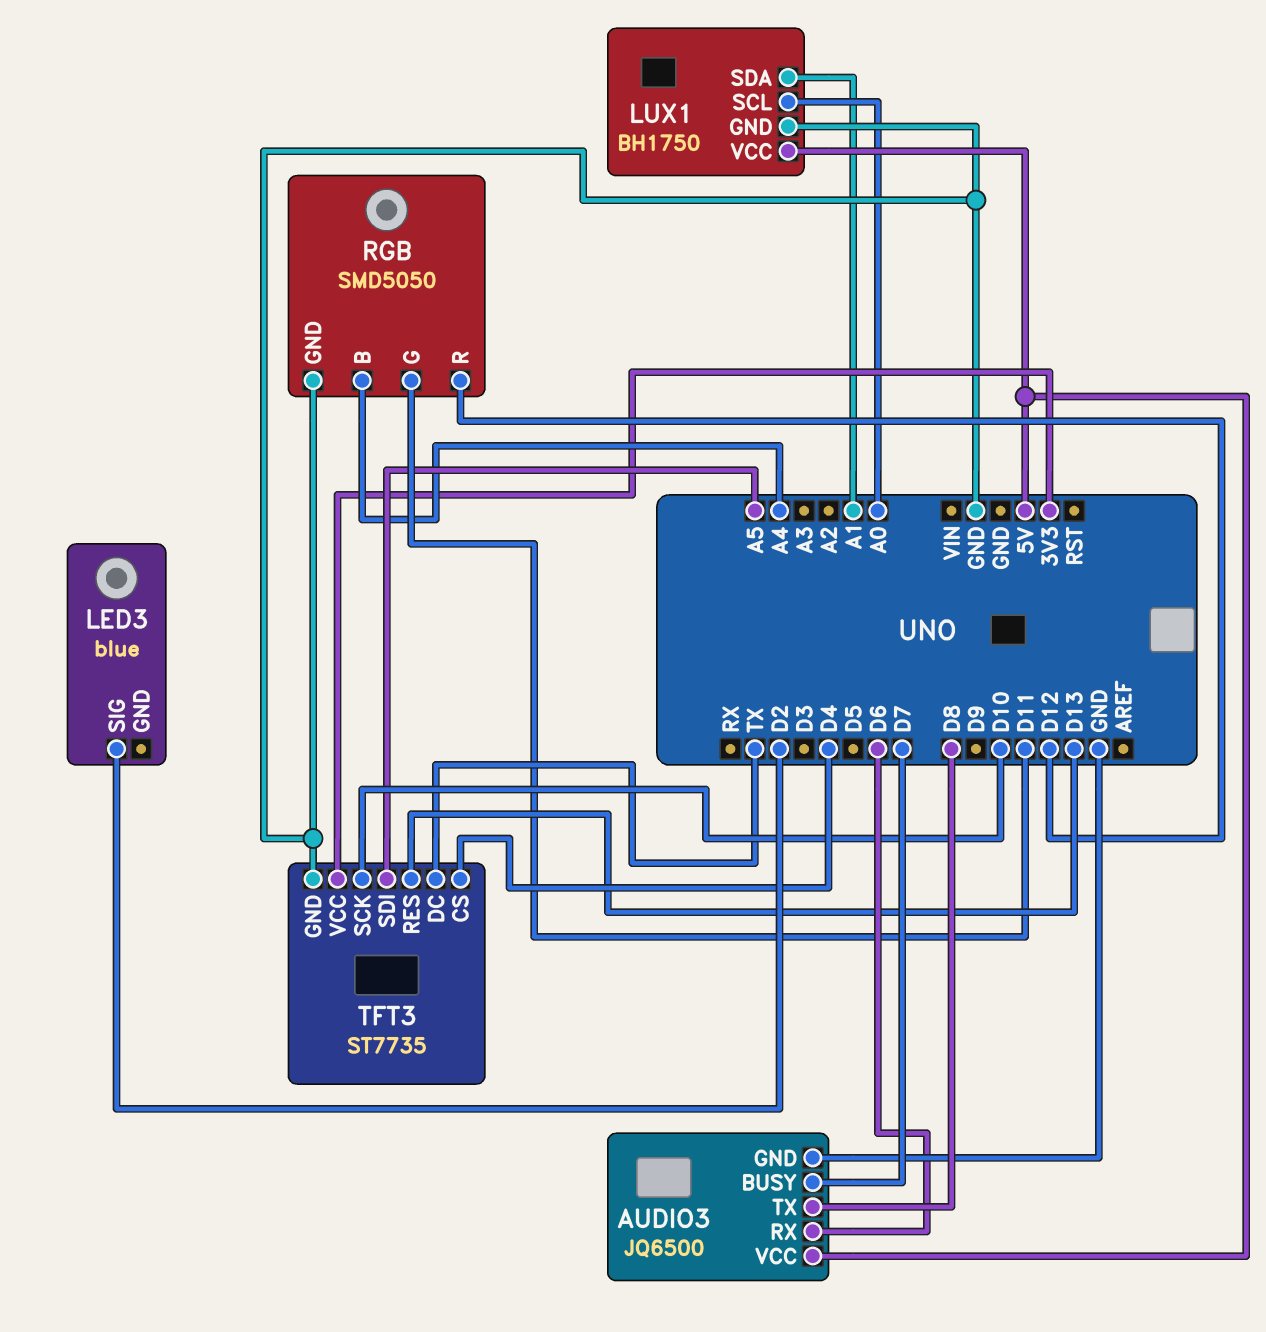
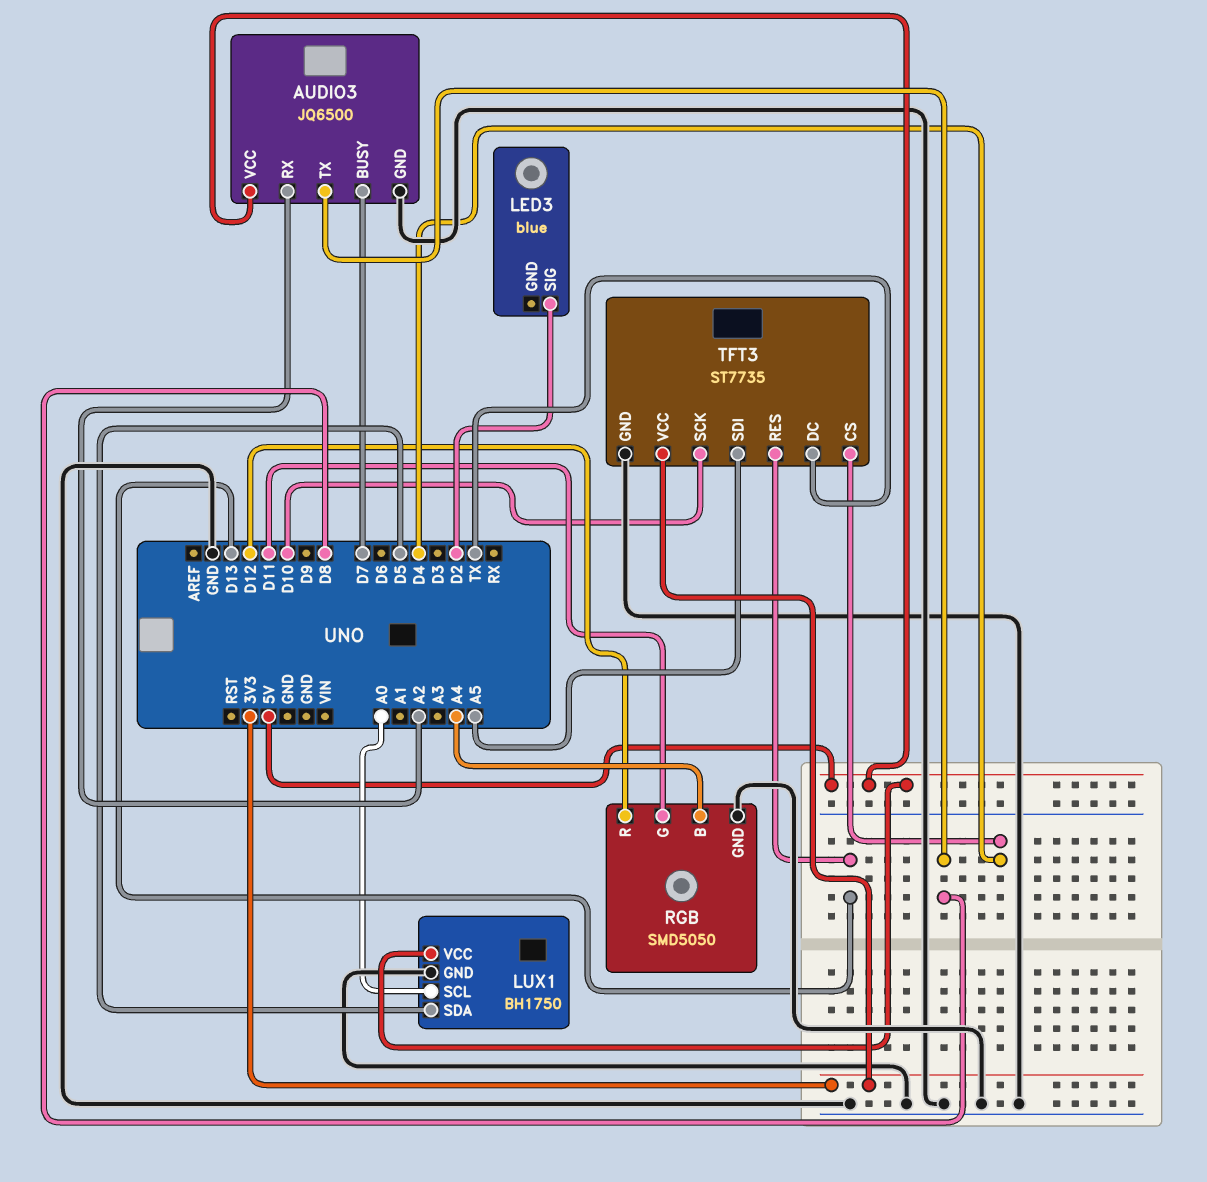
AUDIO3 pin RX: D6 -> A2
LUX1 pin SDA: A1 -> D5

